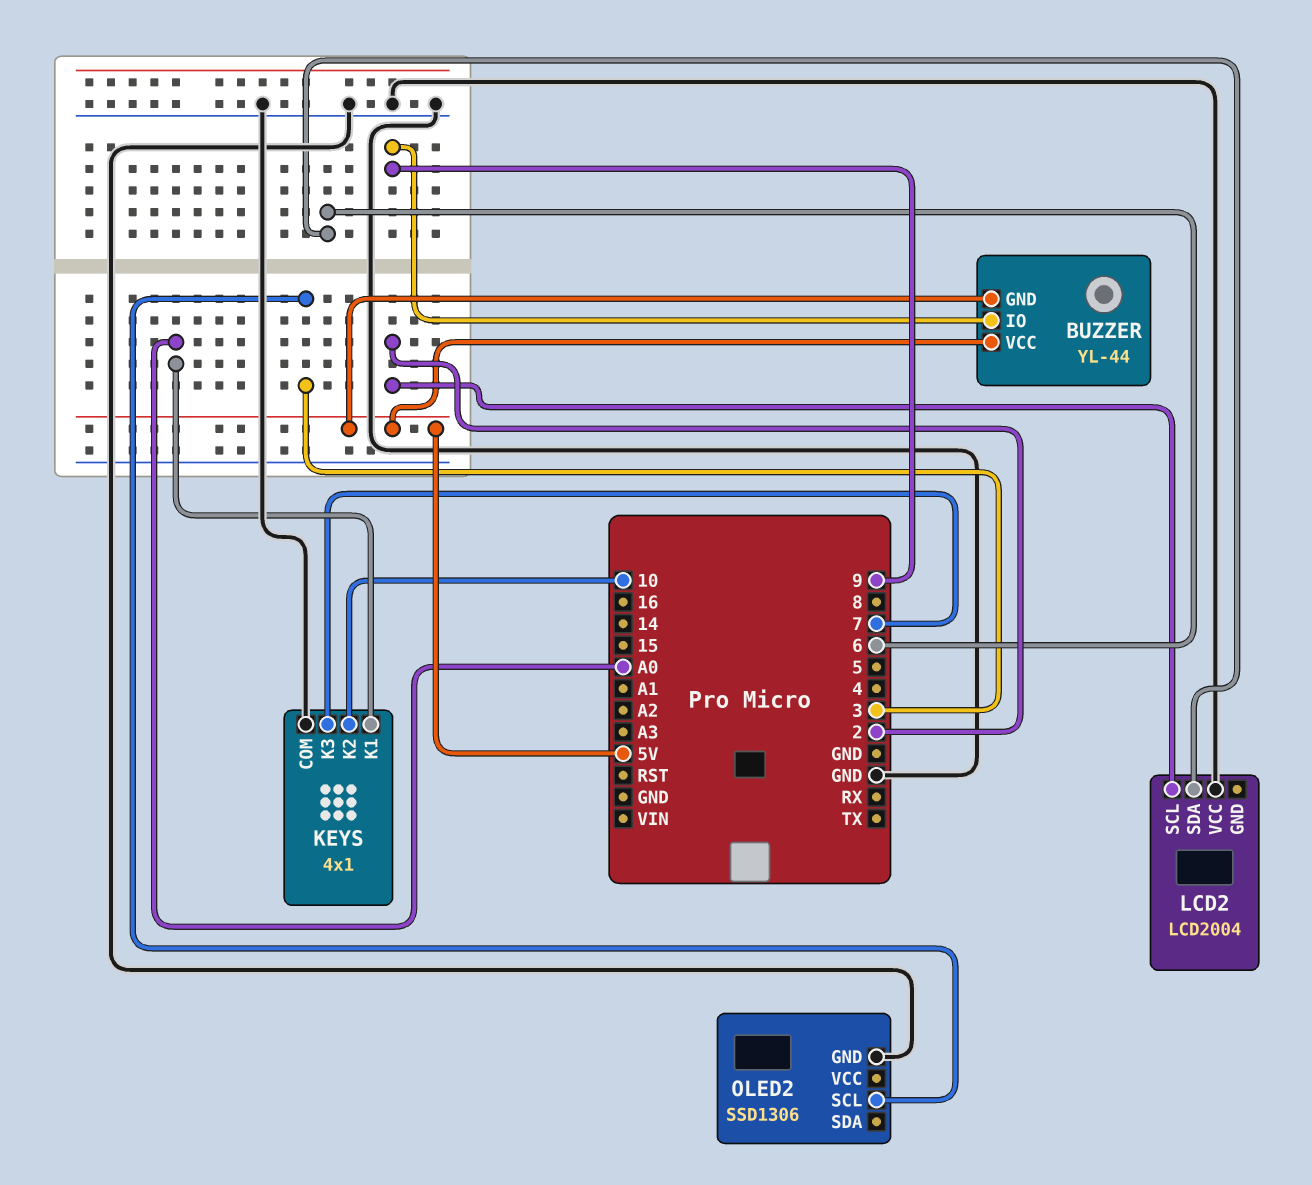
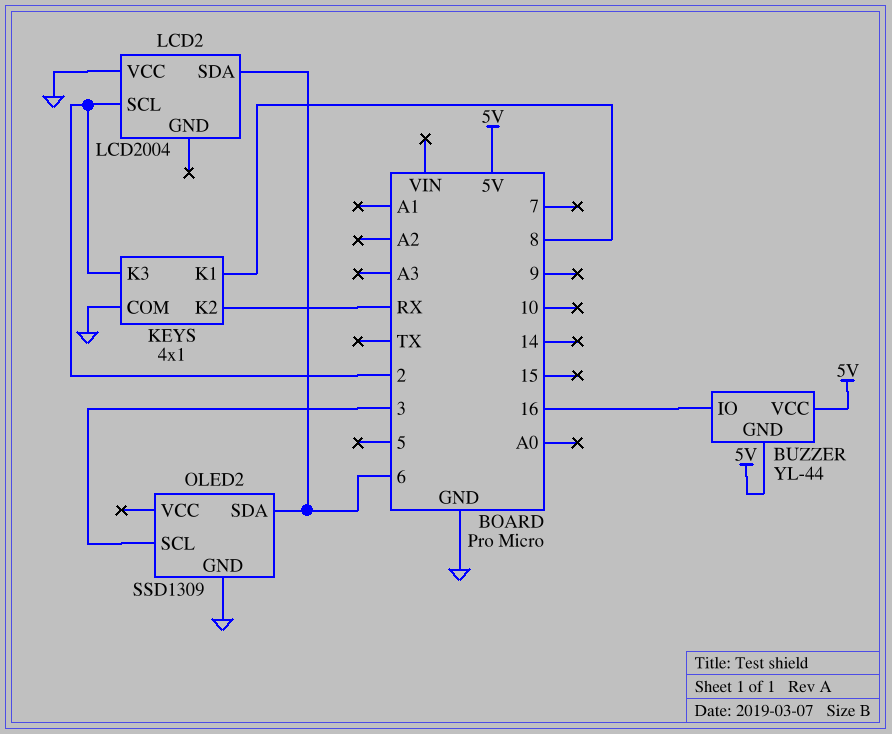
BUZZER pin IO: 9 -> 16
KEYS pin K1: A0 -> 8
KEYS pin K2: 10 -> RX
KEYS pin K3: 7 -> 2
OLED2: SSD1306 -> SSD1309
OLED2 pin SDA: none -> 6

